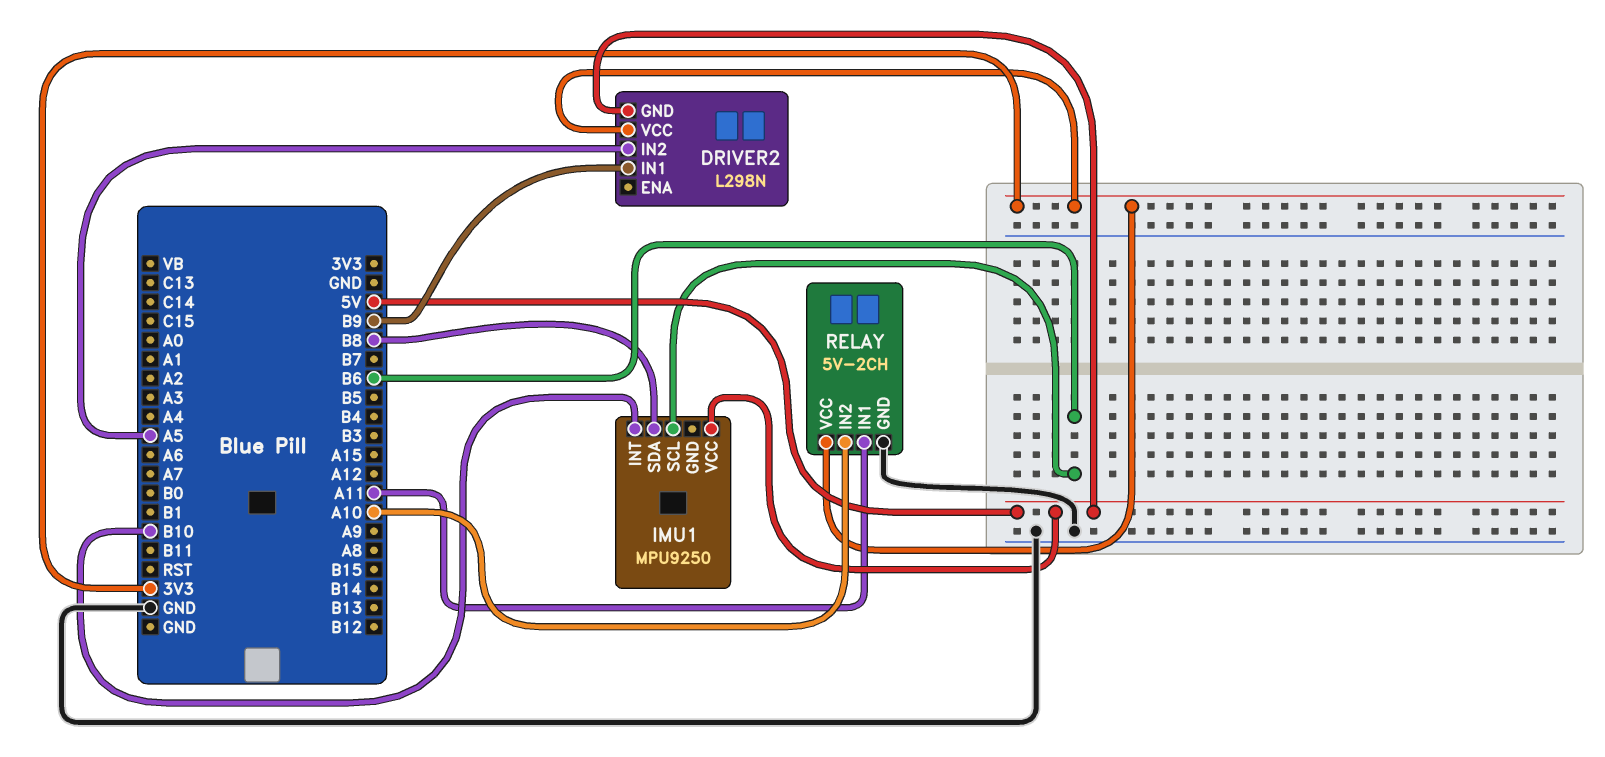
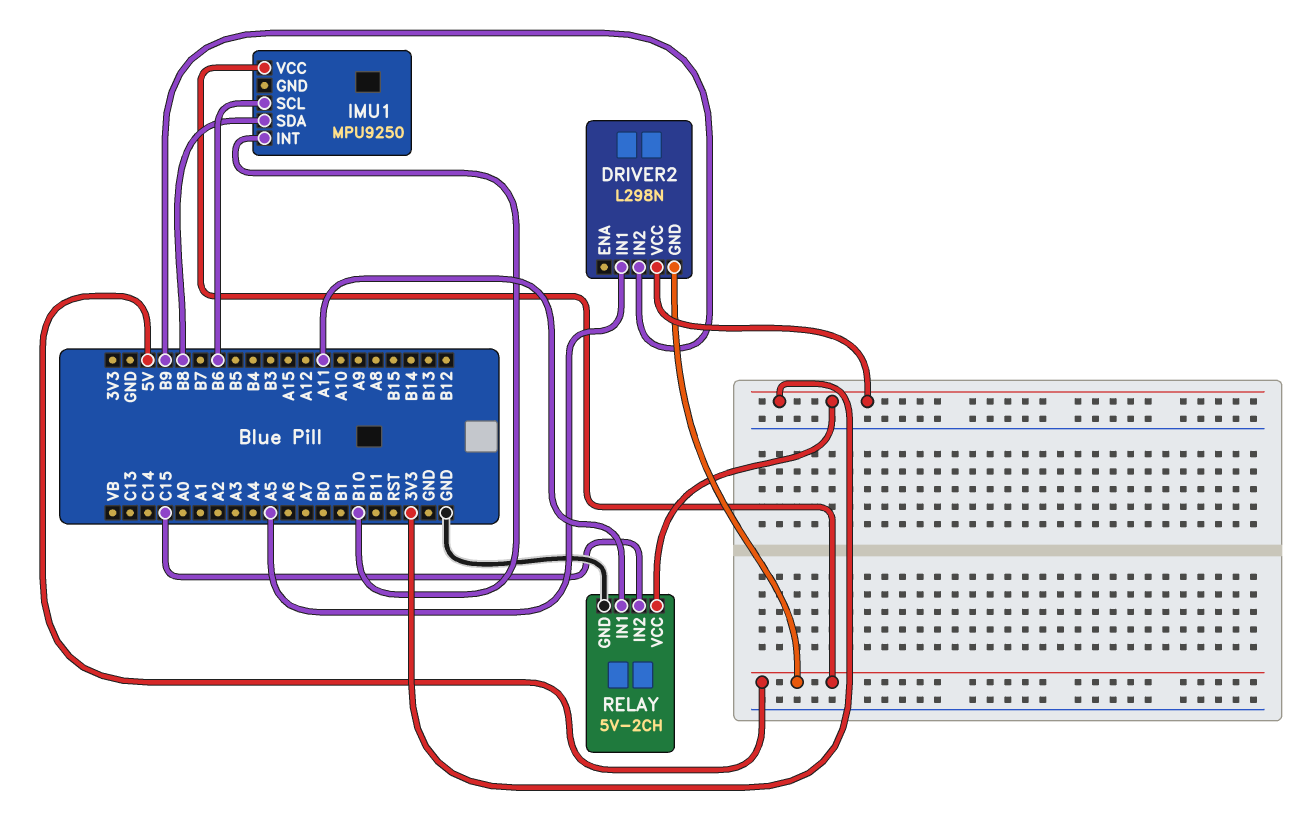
DRIVER2 pin IN1: B9 -> A5
DRIVER2 pin IN2: A5 -> B9
RELAY pin IN2: A10 -> C15

